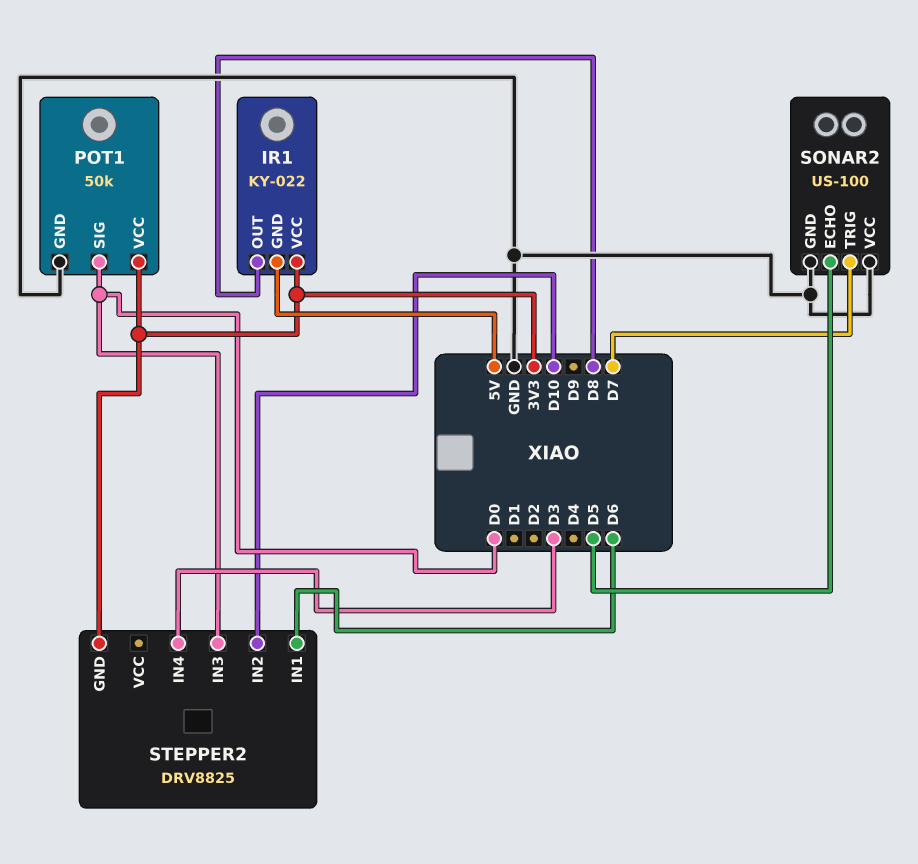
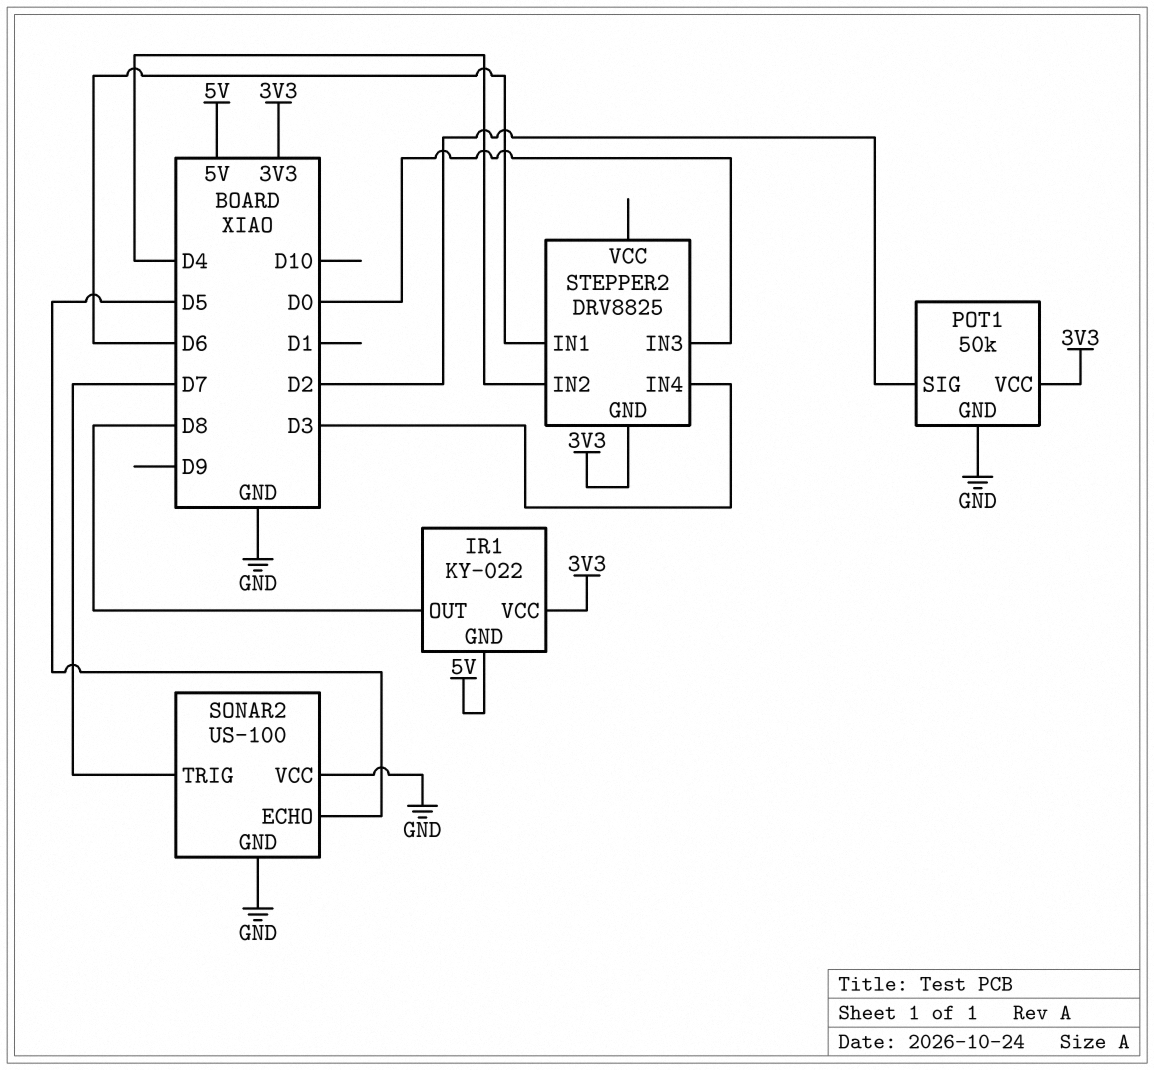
POT1 pin SIG: D0 -> D2
STEPPER2 pin IN2: D10 -> D4

